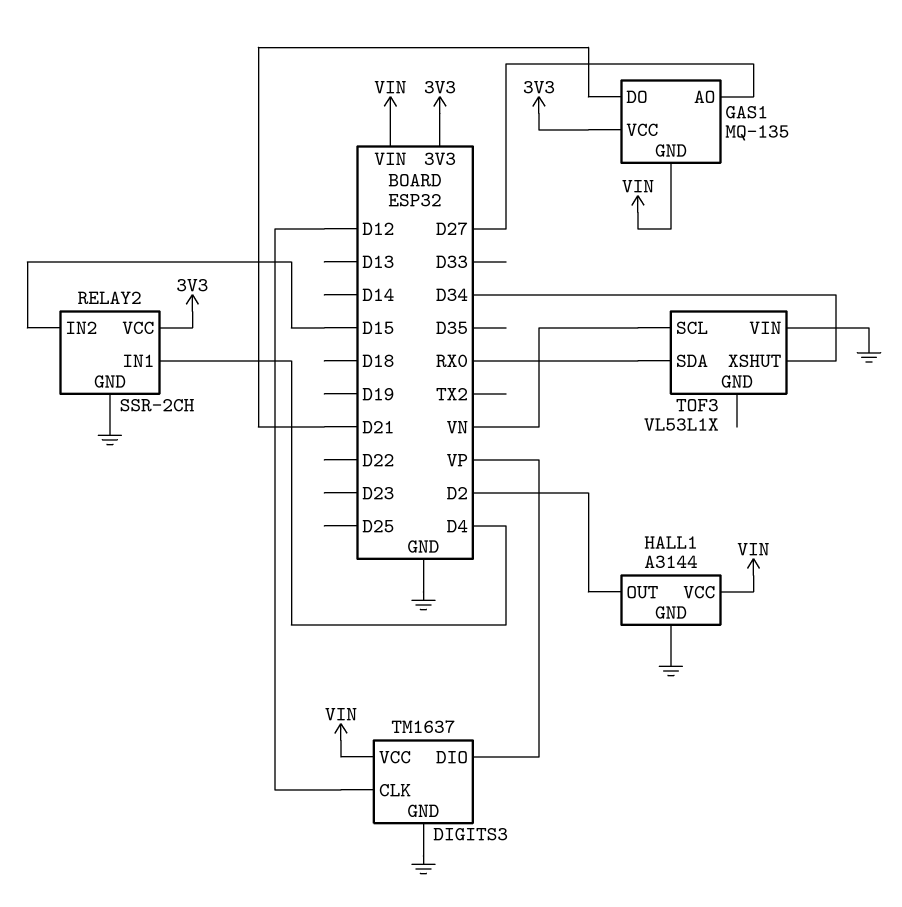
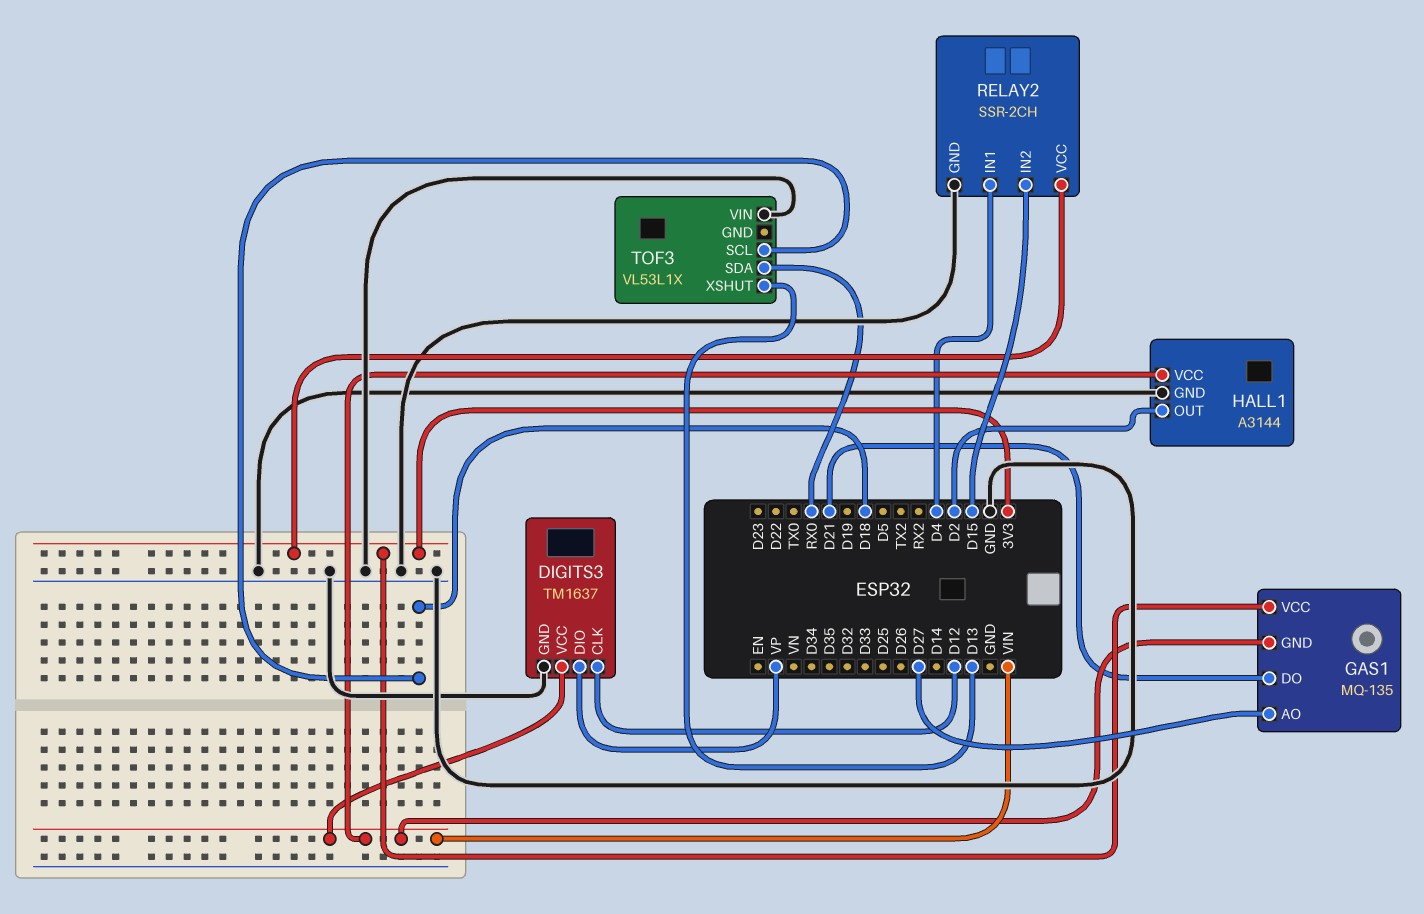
TOF3 pin SCL: VN -> D18
TOF3 pin XSHUT: D34 -> D13

